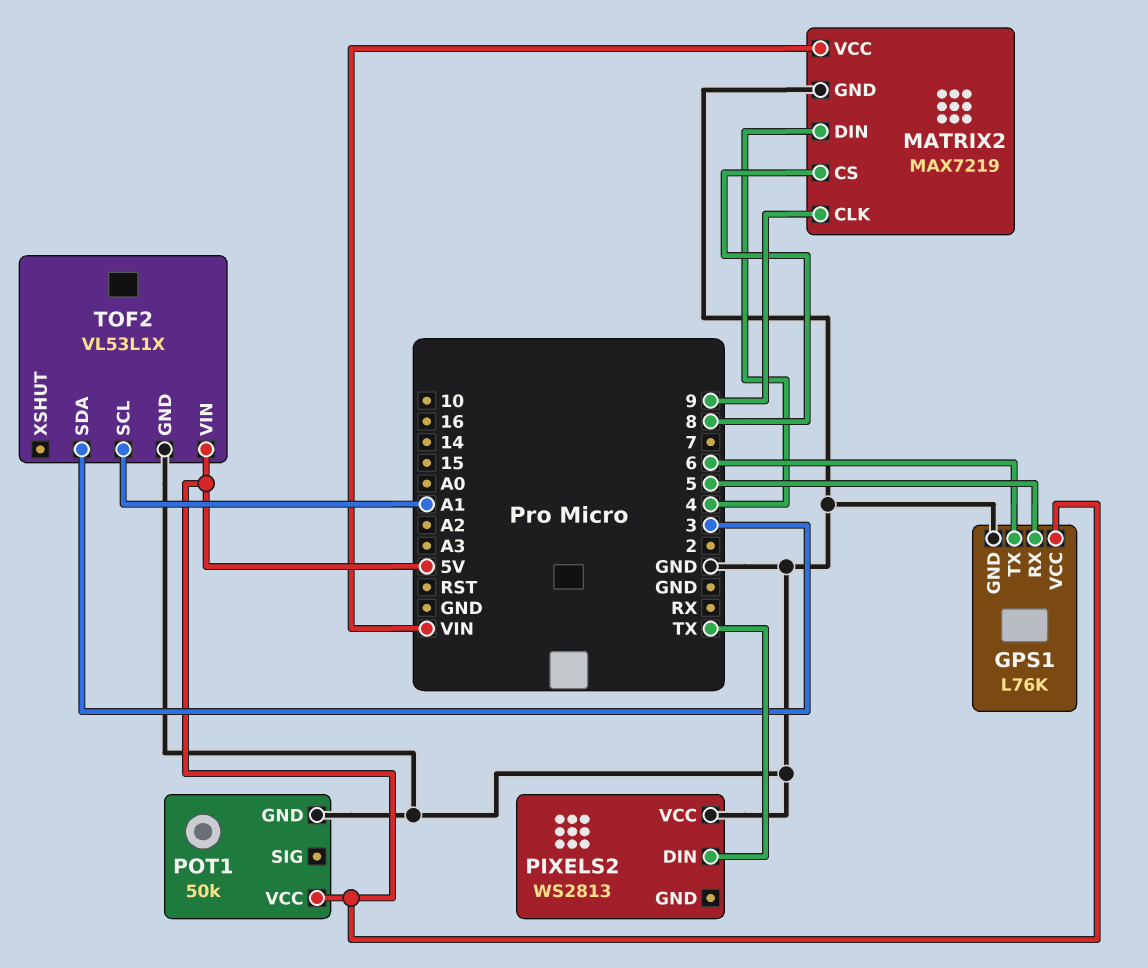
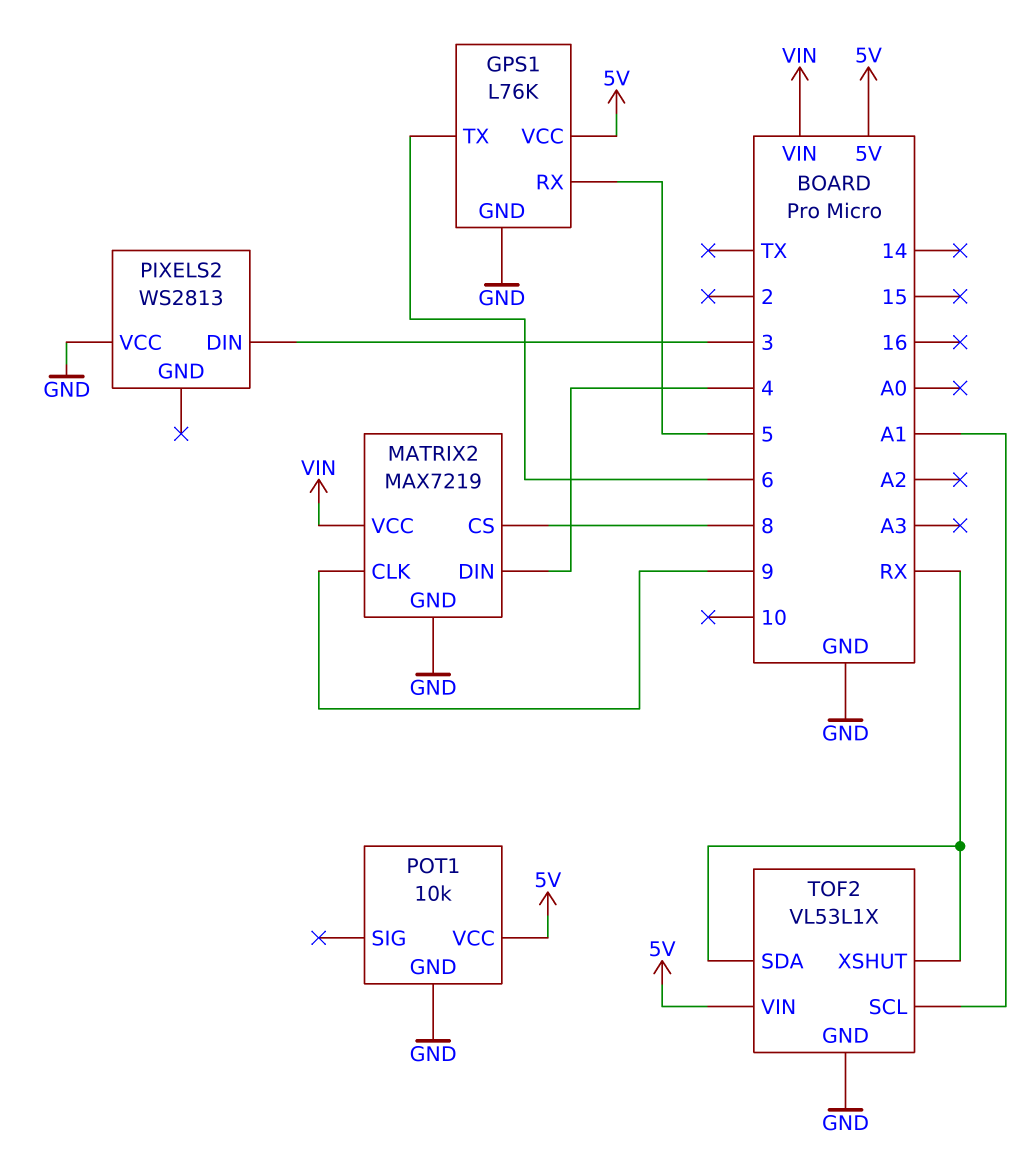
PIXELS2 pin DIN: TX -> 3
POT1: 50k -> 10k
TOF2 pin SDA: 3 -> RX
TOF2 pin XSHUT: none -> RX

